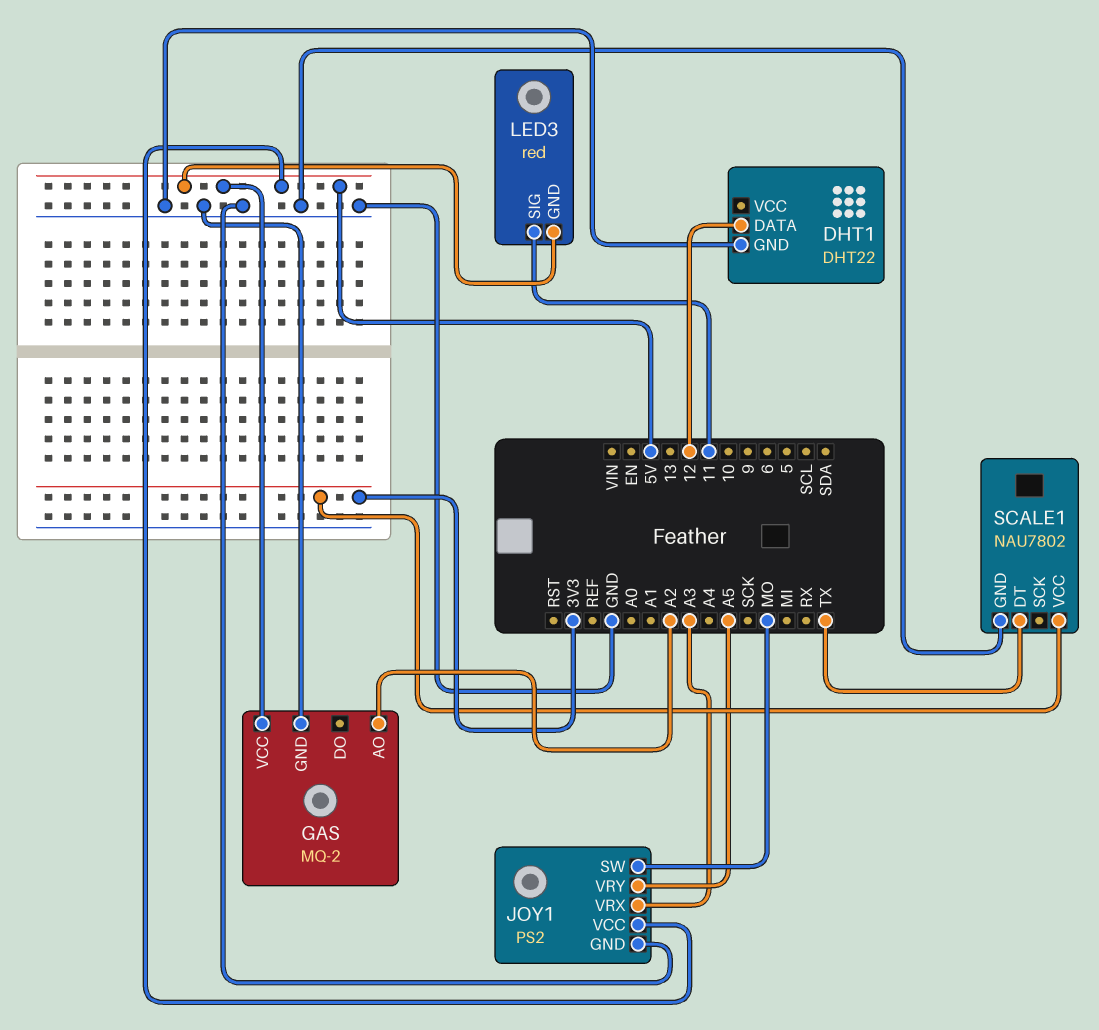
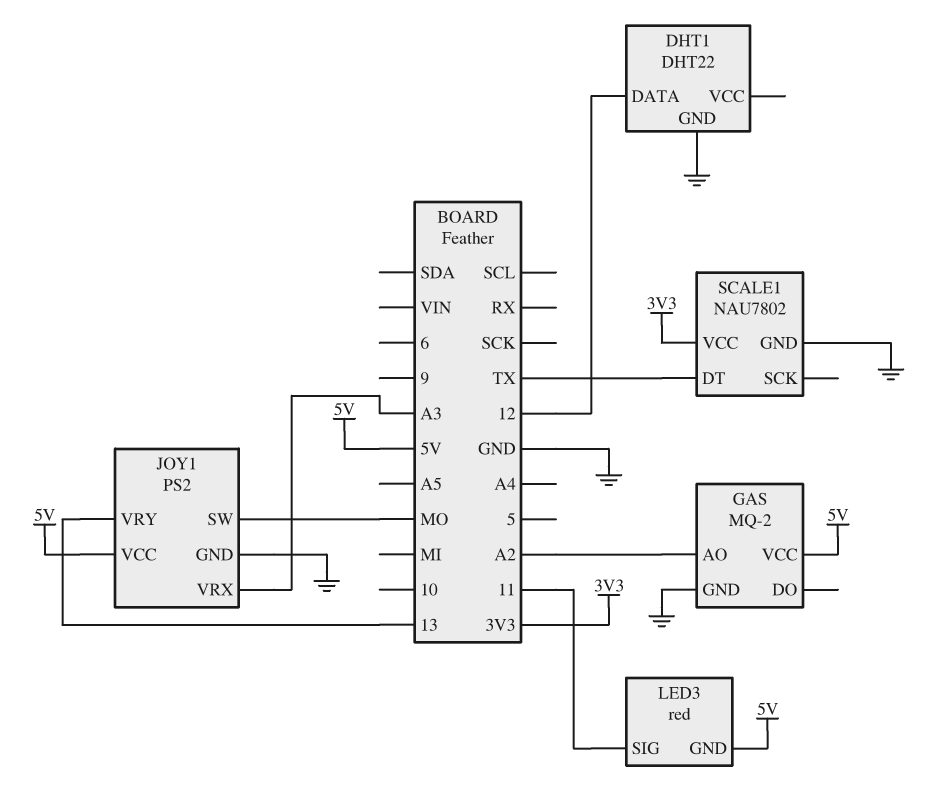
JOY1 pin VRY: A5 -> 13

